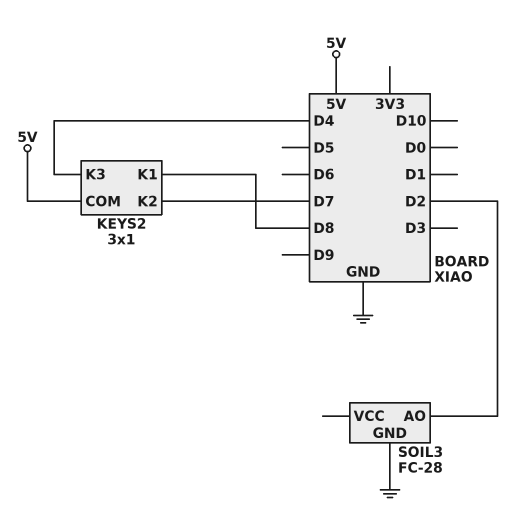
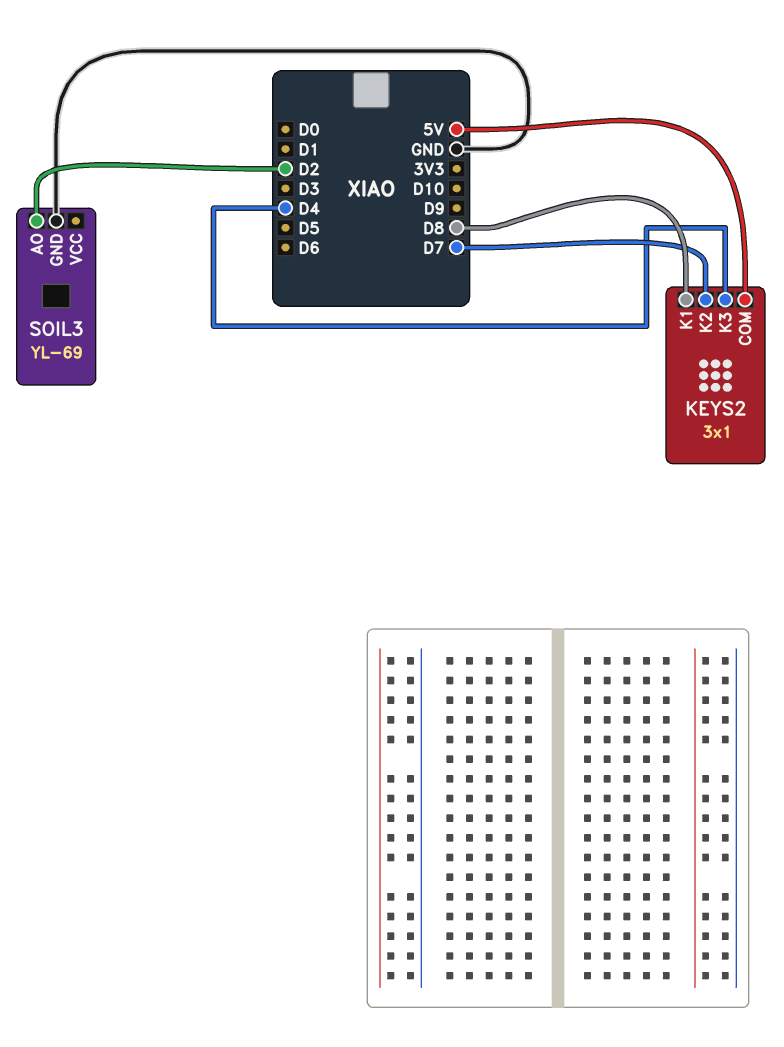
SOIL3: FC-28 -> YL-69

